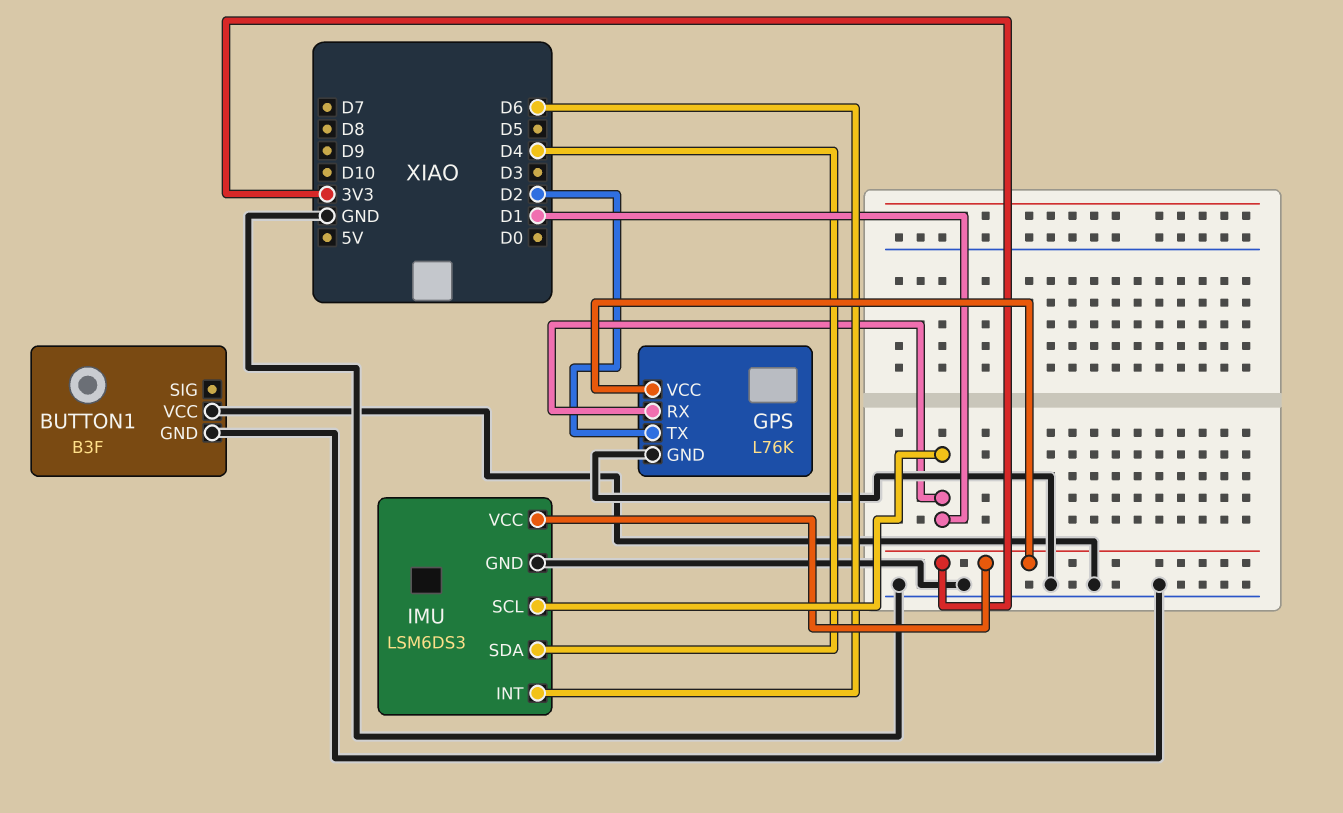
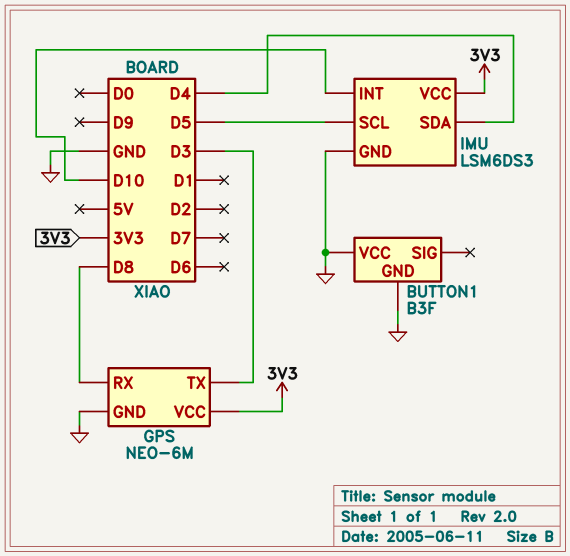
GPS: L76K -> NEO-6M
GPS pin RX: D1 -> D8
GPS pin TX: D2 -> D3
IMU pin INT: D6 -> D10
IMU pin SCL: D1 -> D5

